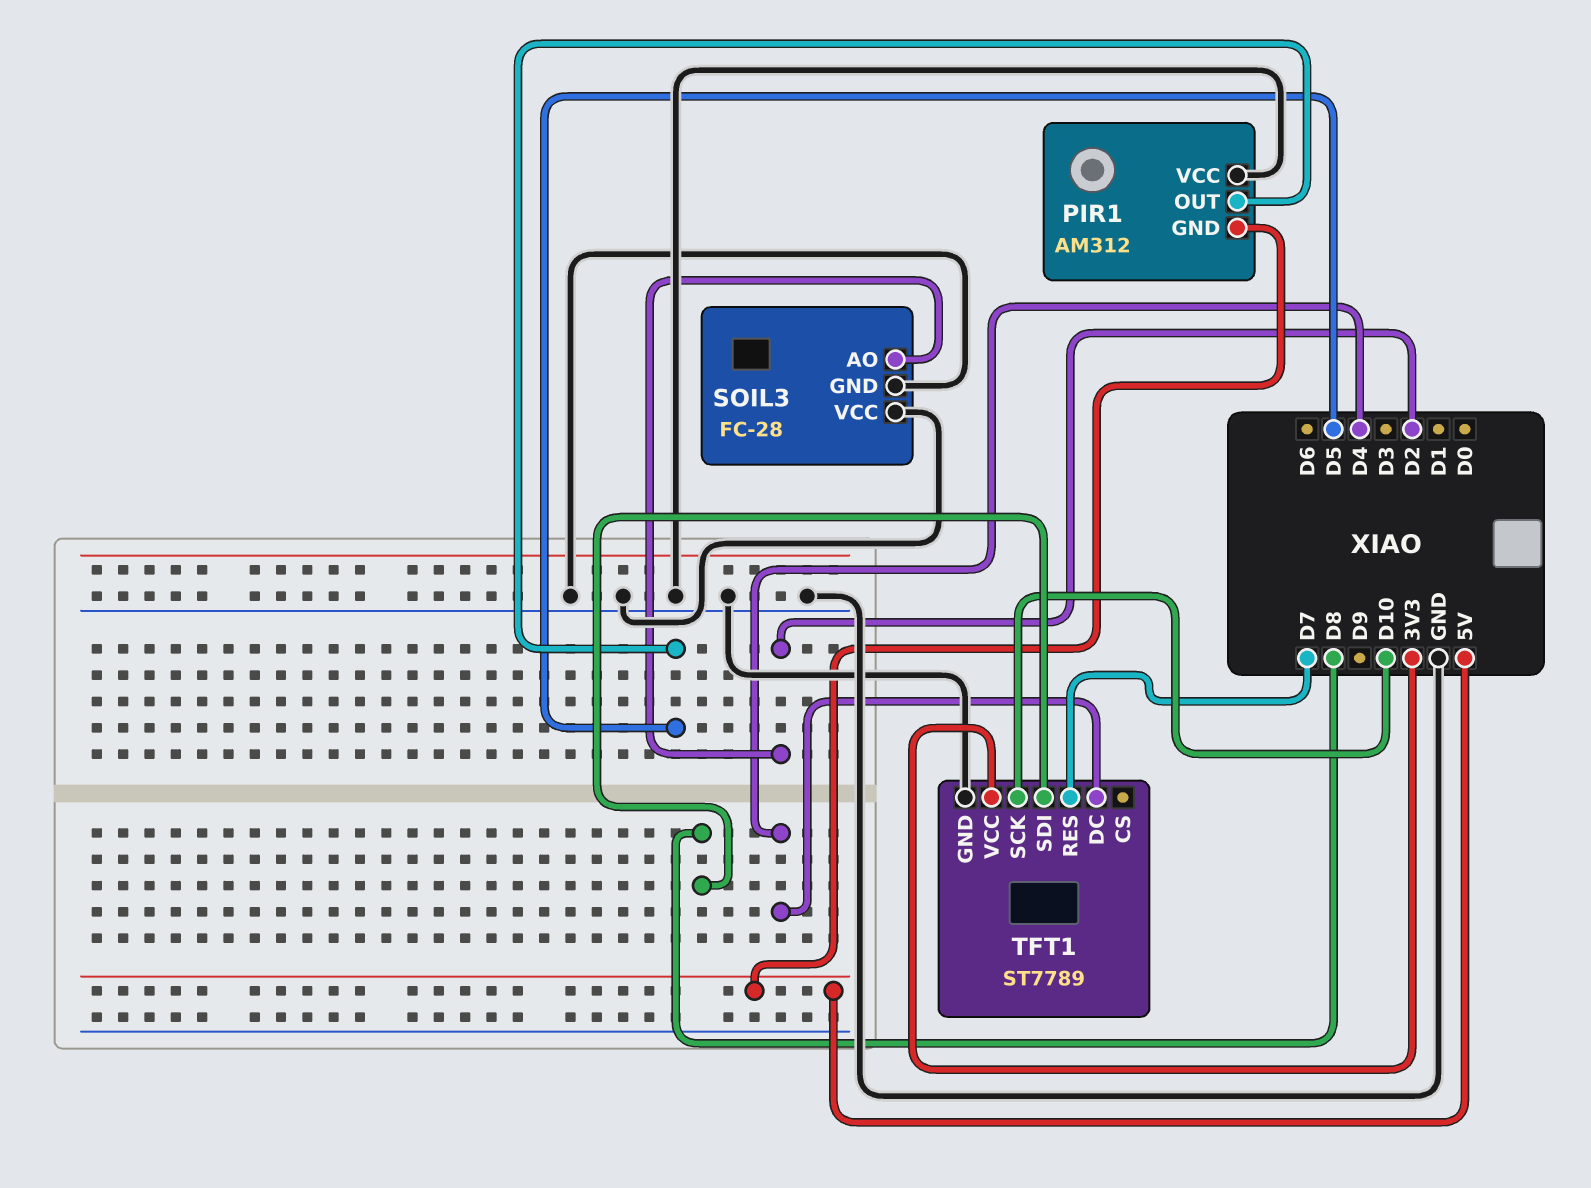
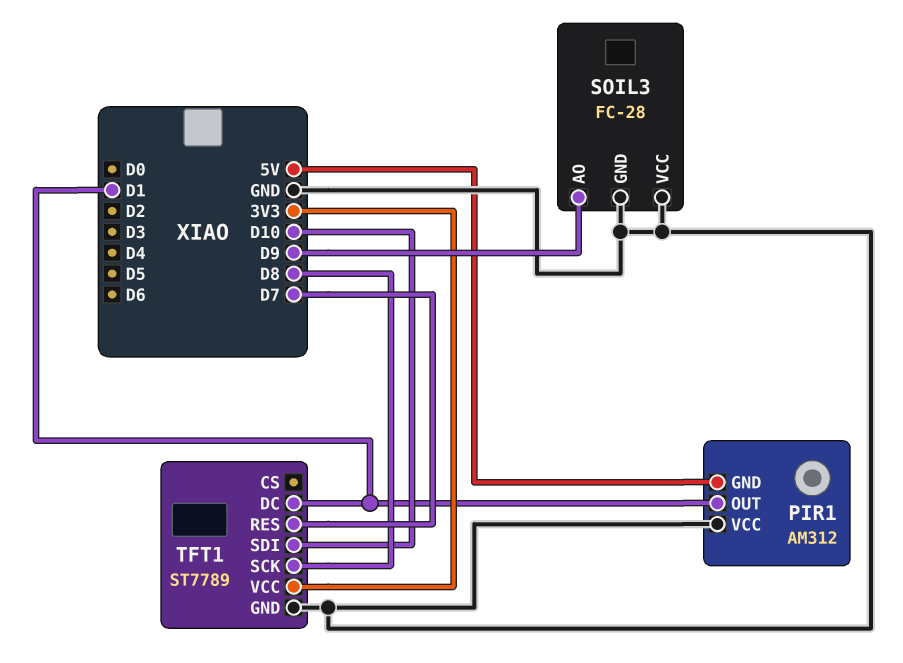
PIR1 pin OUT: D5 -> D1
SOIL3 pin AO: D2 -> D9
TFT1 pin DC: D4 -> D1
TFT1 pin SCK: D10 -> D8
TFT1 pin SDI: D8 -> D10

